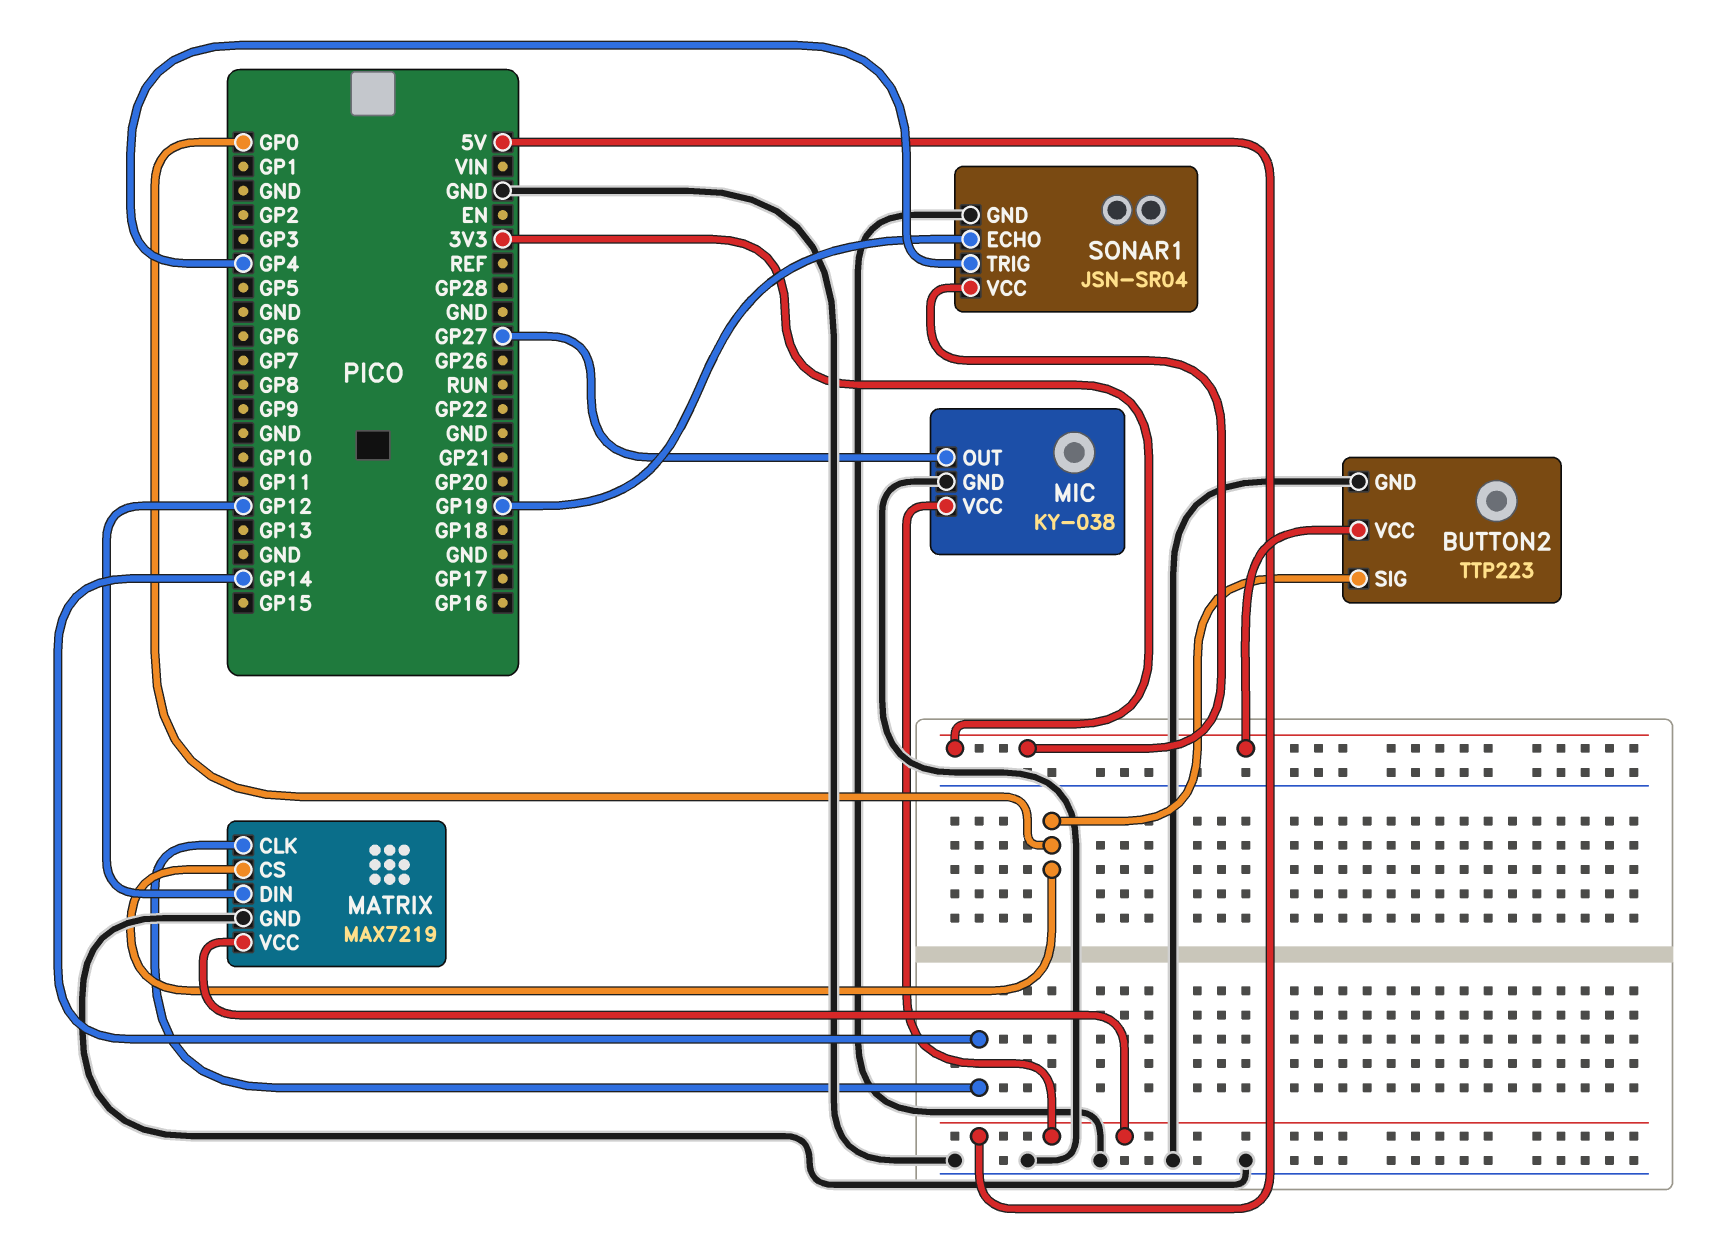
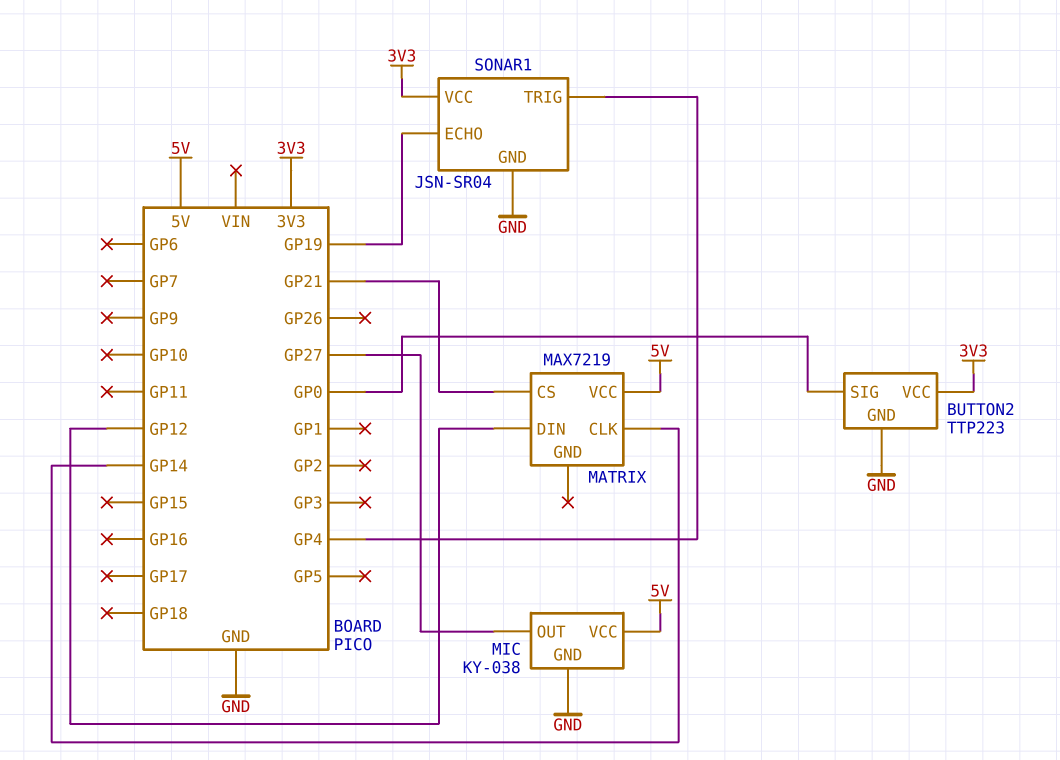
MATRIX pin CS: GP0 -> GP21
MATRIX pin GND: GND -> none

